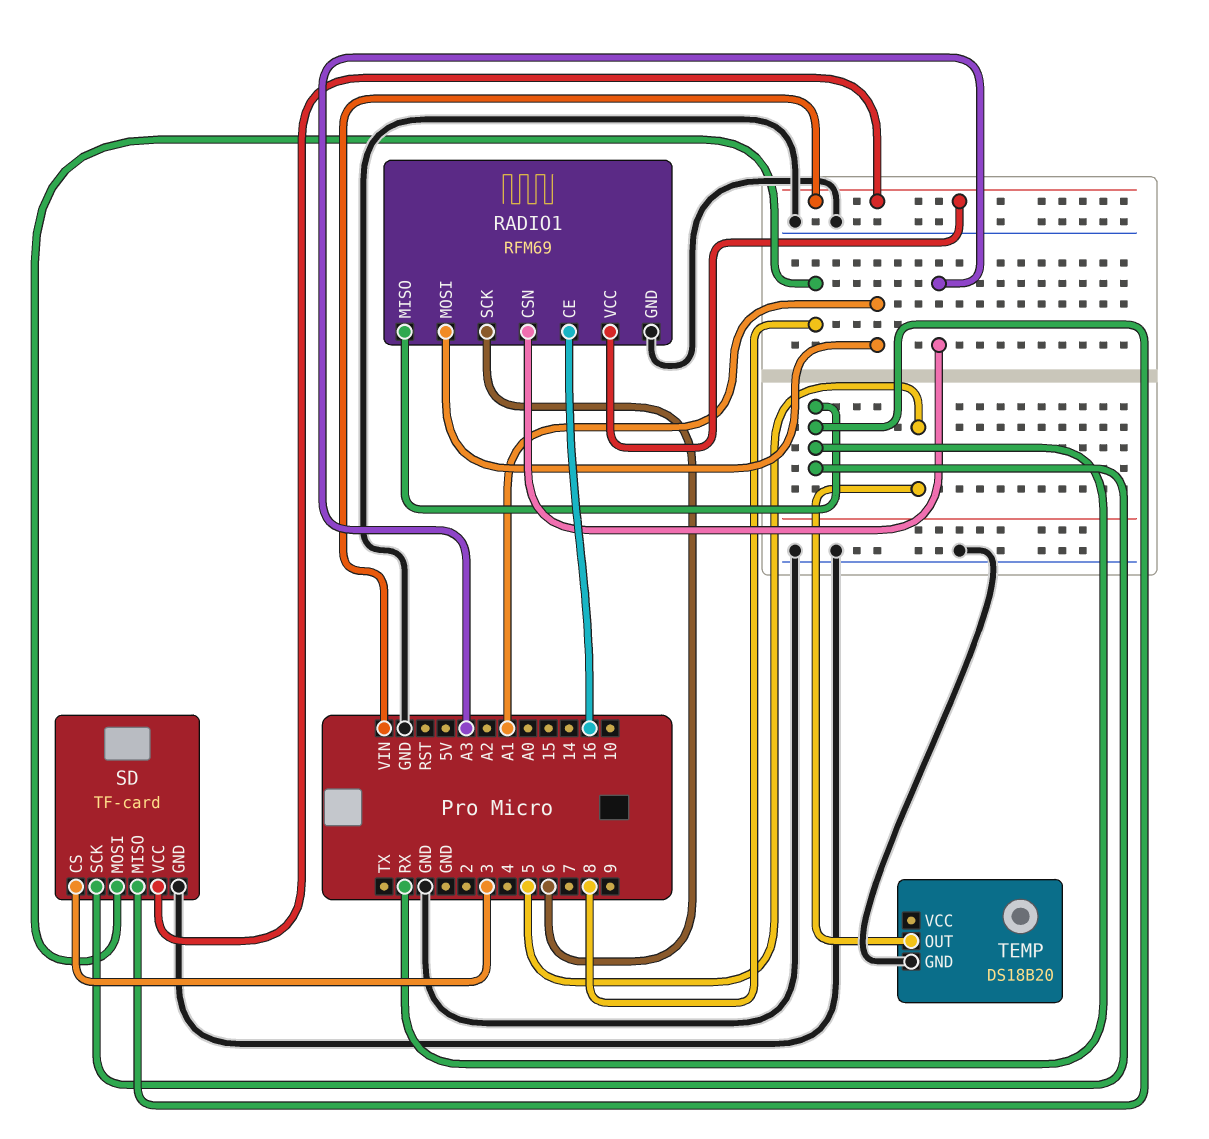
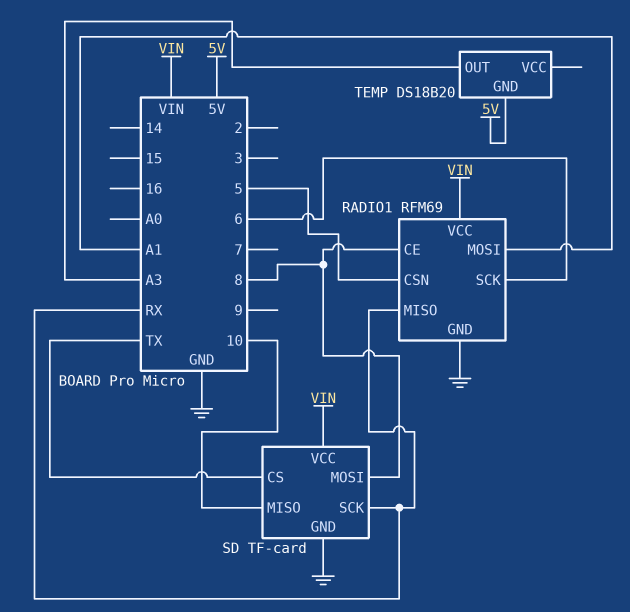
RADIO1 pin CE: 16 -> 8
RADIO1 pin CSN: A3 -> 5
SD pin CS: 3 -> TX
SD pin MISO: RX -> 10
TEMP pin GND: GND -> 5V
TEMP pin OUT: 5 -> A3

